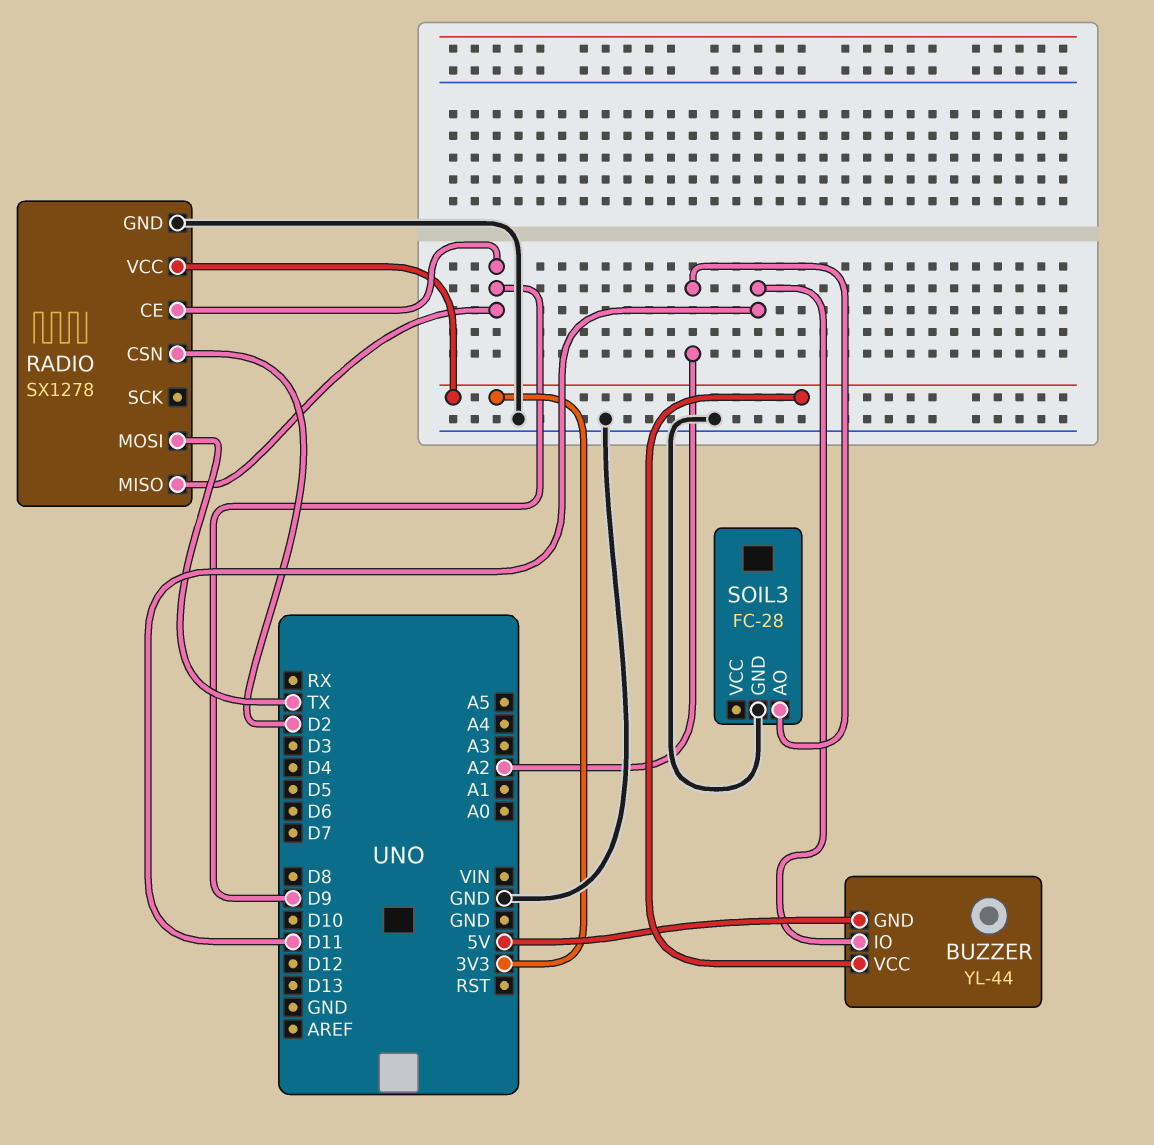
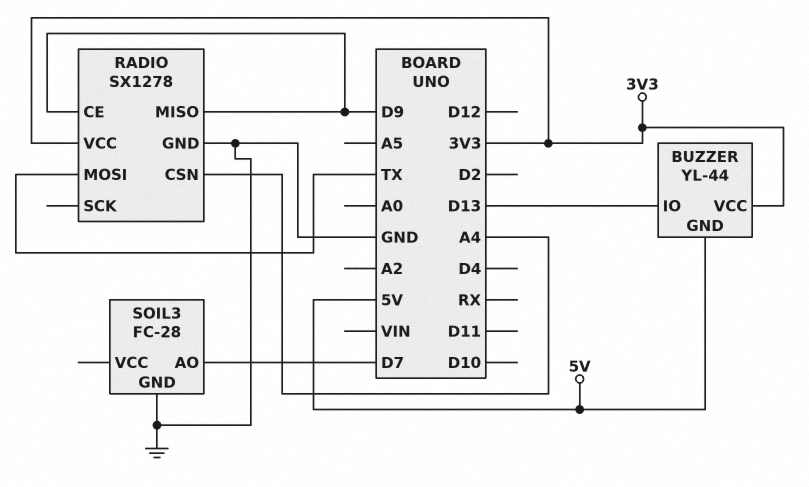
BUZZER pin IO: D11 -> D13
RADIO pin CSN: D2 -> A4
SOIL3 pin AO: A2 -> D7

